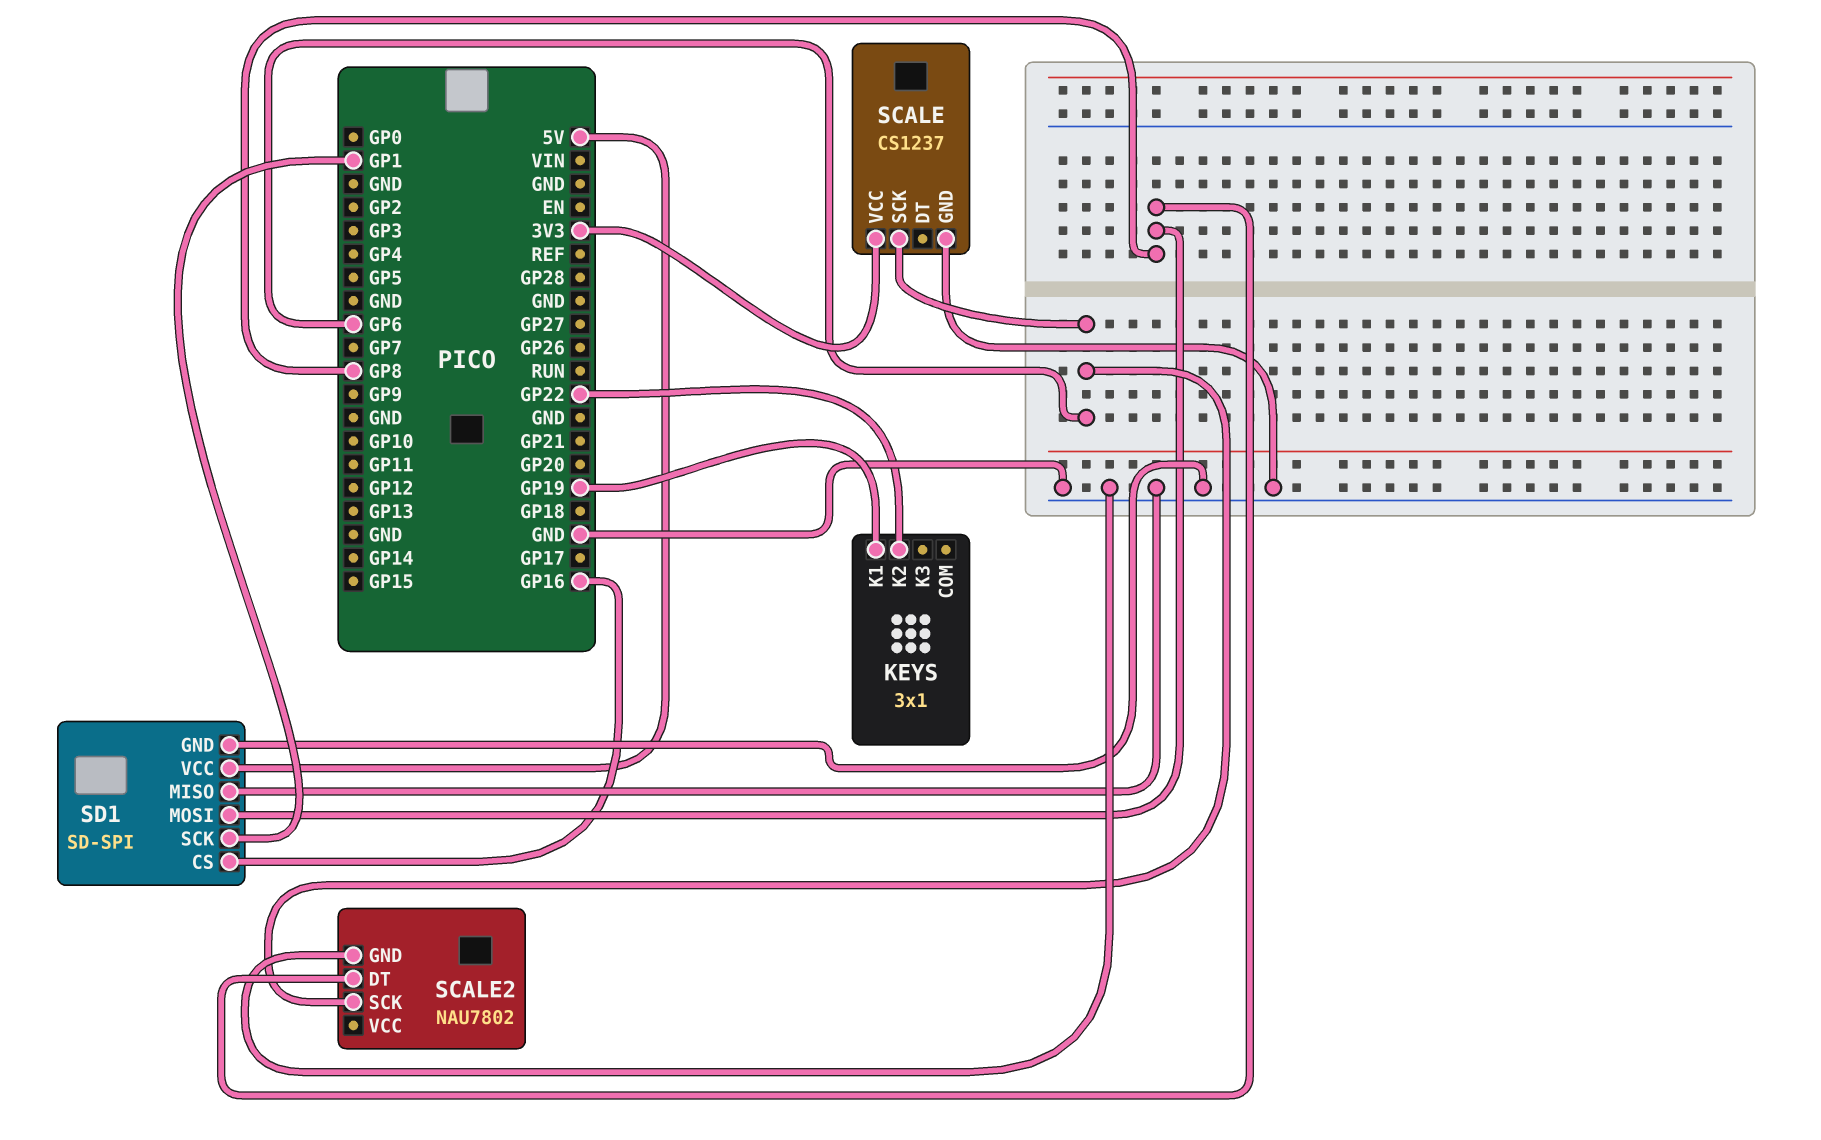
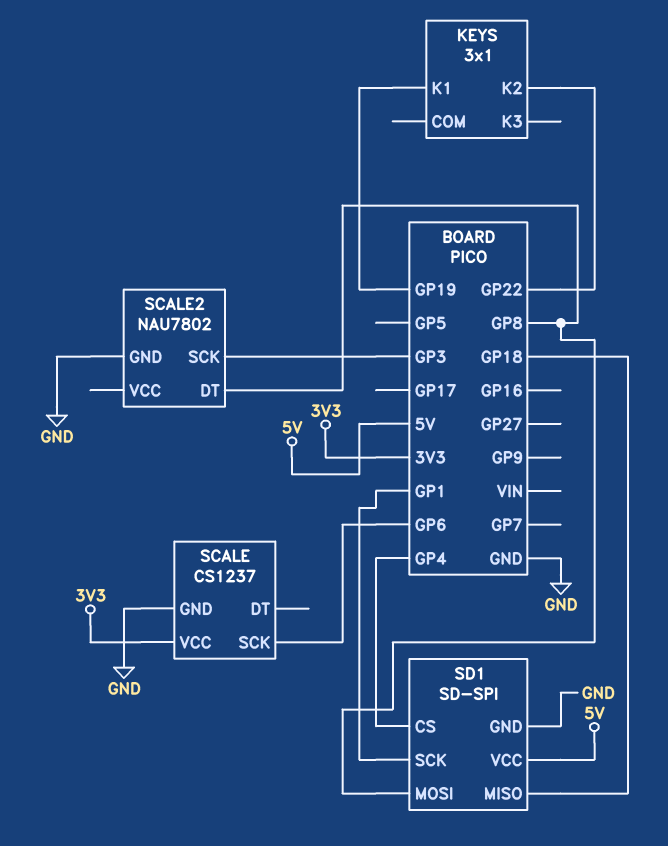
SCALE2 pin SCK: GP6 -> GP3
SD1 pin CS: GP16 -> GP4
SD1 pin MISO: GND -> GP18

